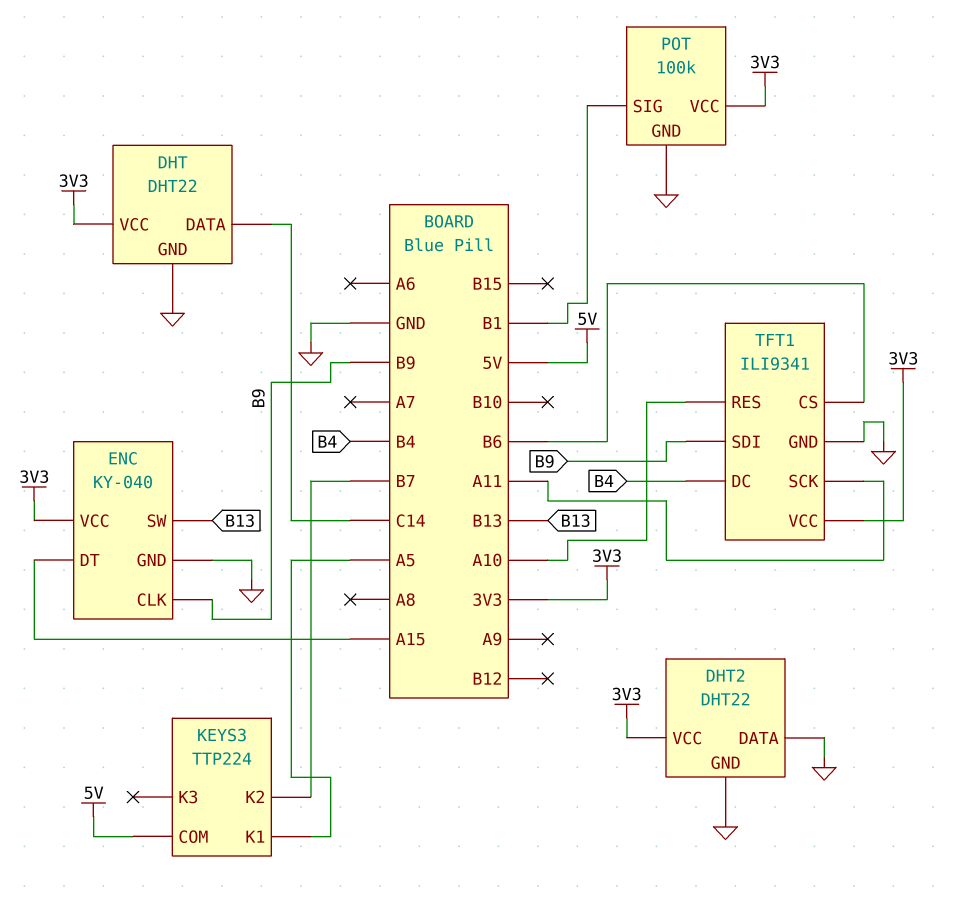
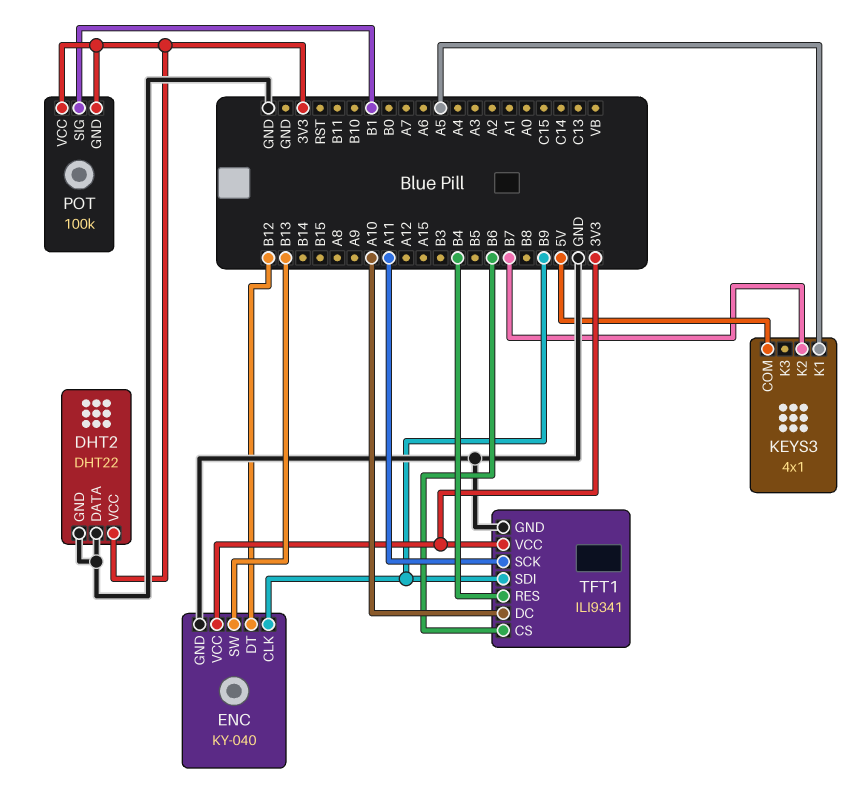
DHT: DHT22 -> none
DHT pin DATA: C14 -> none
DHT pin GND: GND -> none
DHT pin VCC: 3V3 -> none
ENC pin DT: A15 -> B12
KEYS3: TTP224 -> 4x1
POT pin GND: GND -> 3V3
TFT1 pin DC: B4 -> A10
TFT1 pin RES: A10 -> B4

